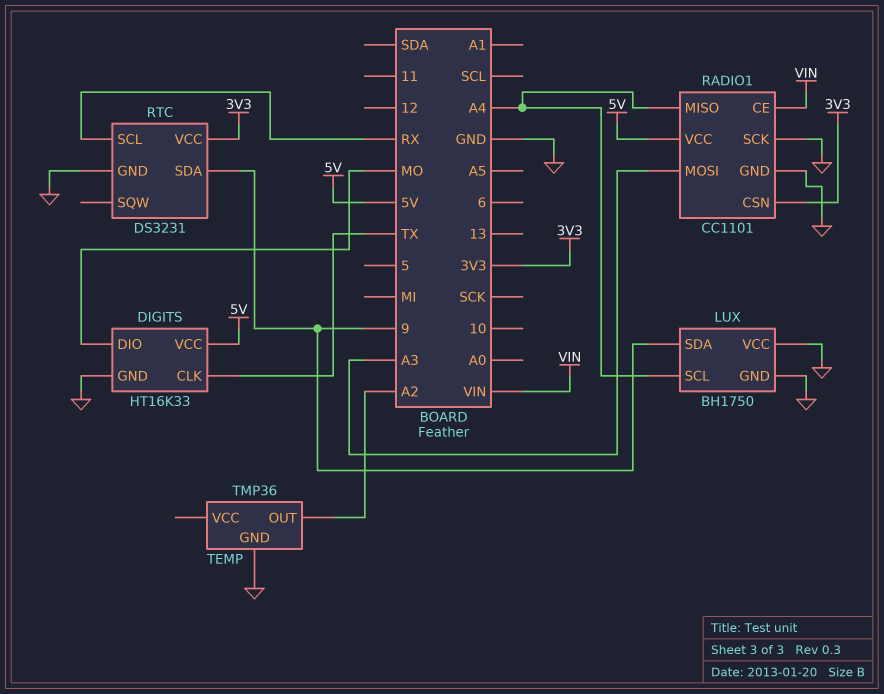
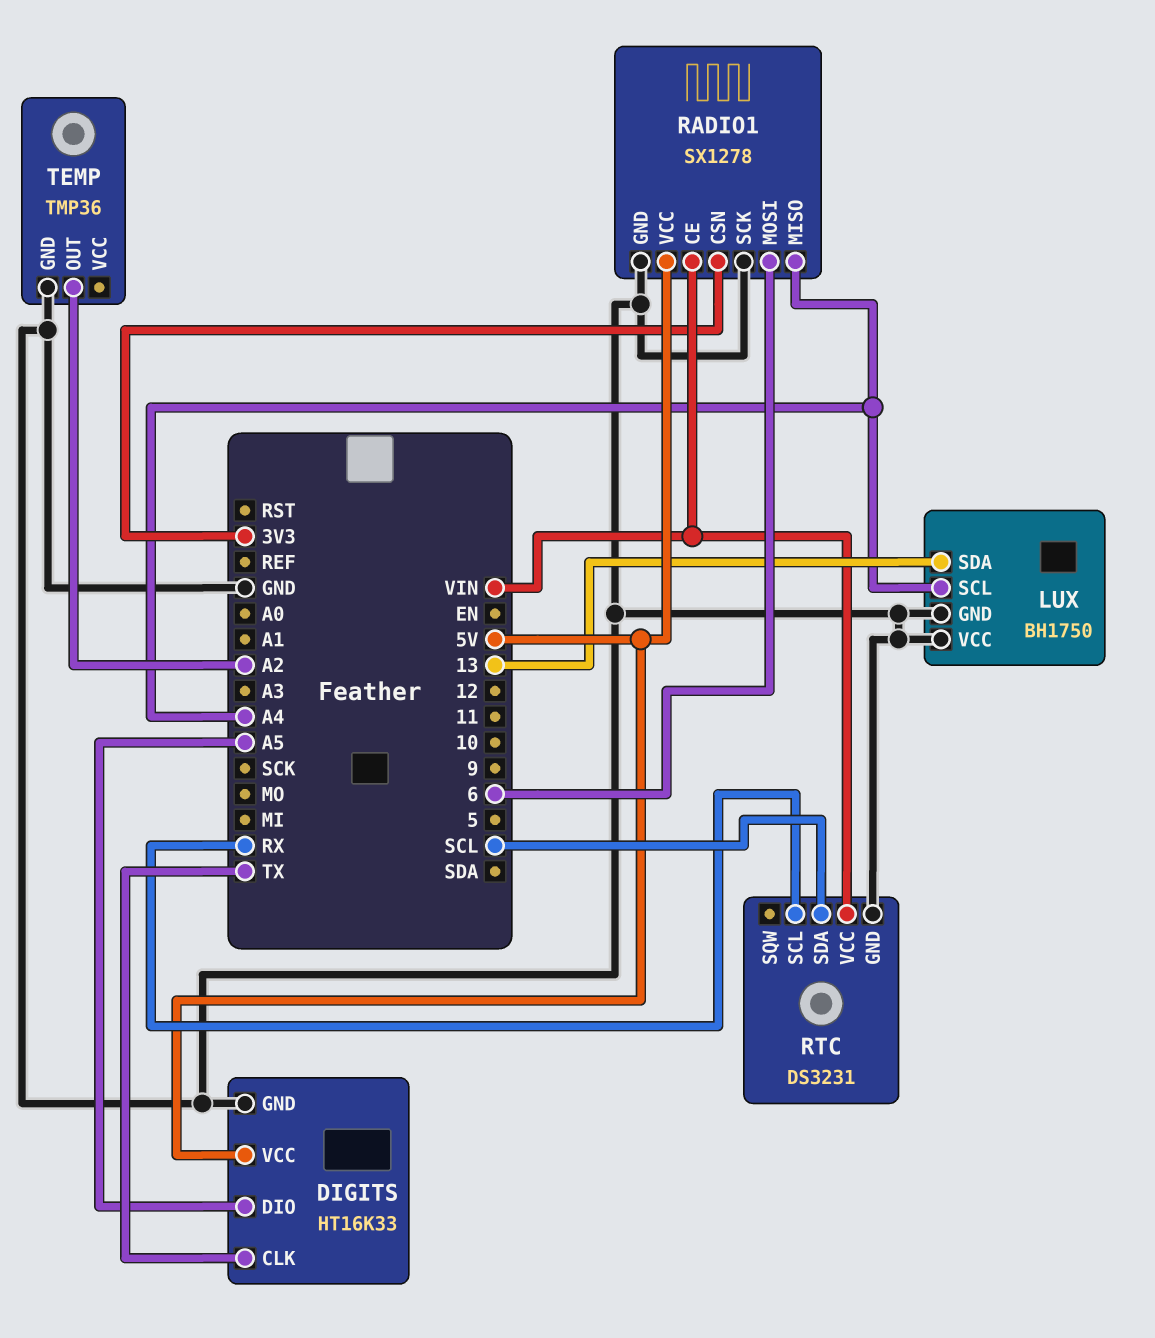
DIGITS pin DIO: MO -> A5
LUX pin SDA: 9 -> 13
RADIO1: CC1101 -> SX1278
RADIO1 pin MOSI: A3 -> 6
RTC pin SDA: 9 -> SCL
RTC pin VCC: 3V3 -> VIN

